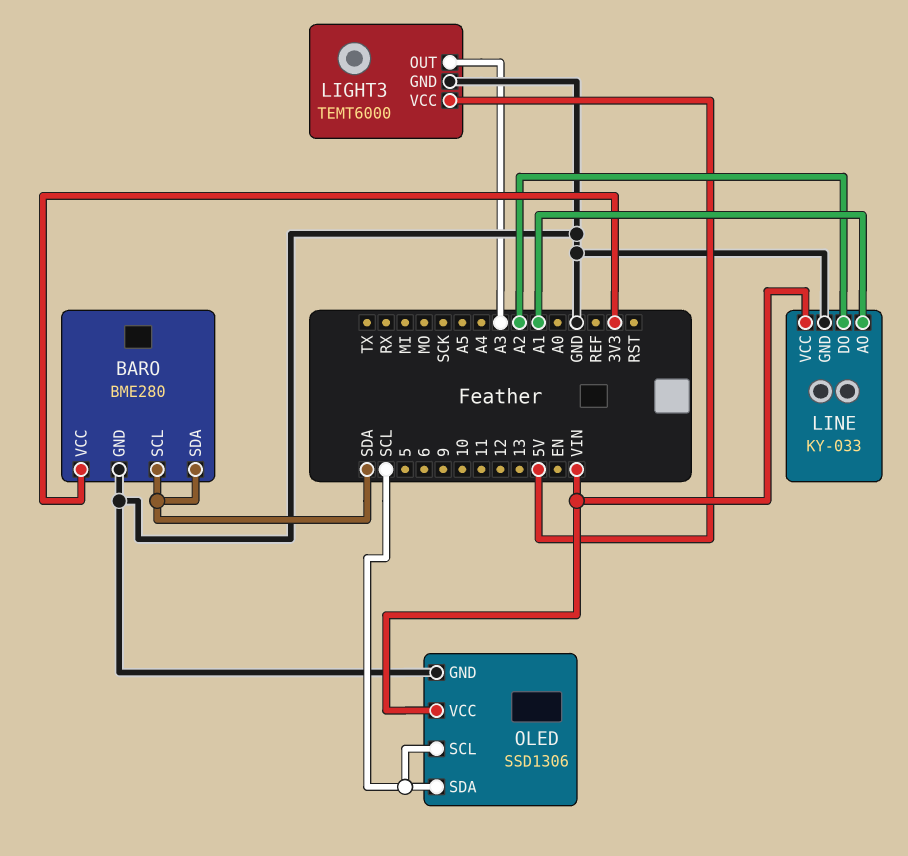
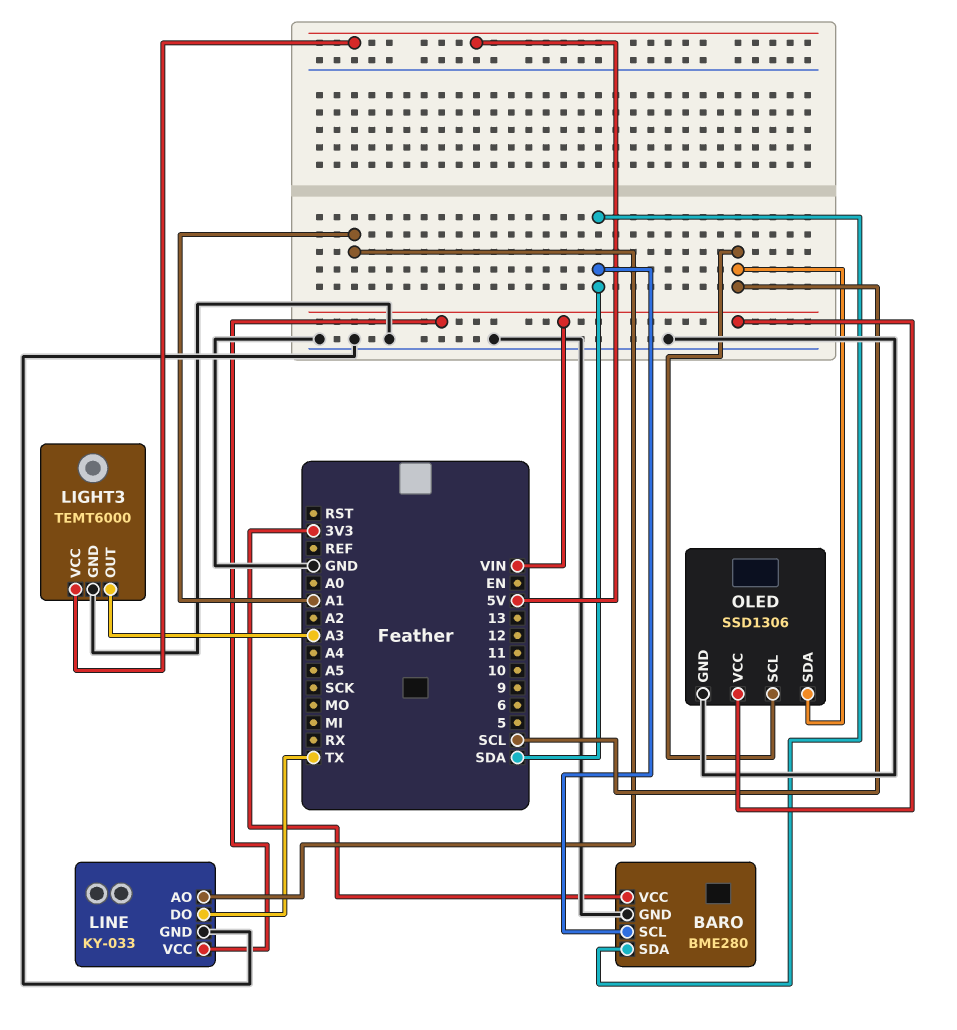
LINE pin DO: A2 -> TX

